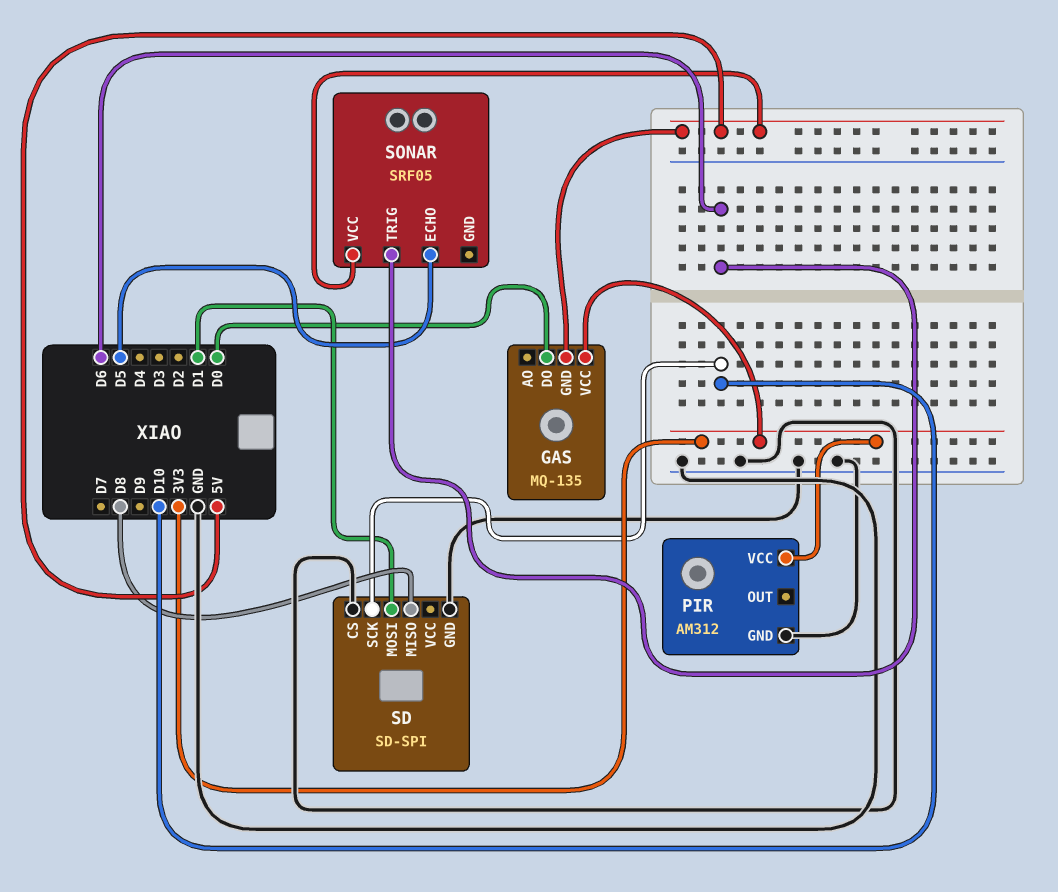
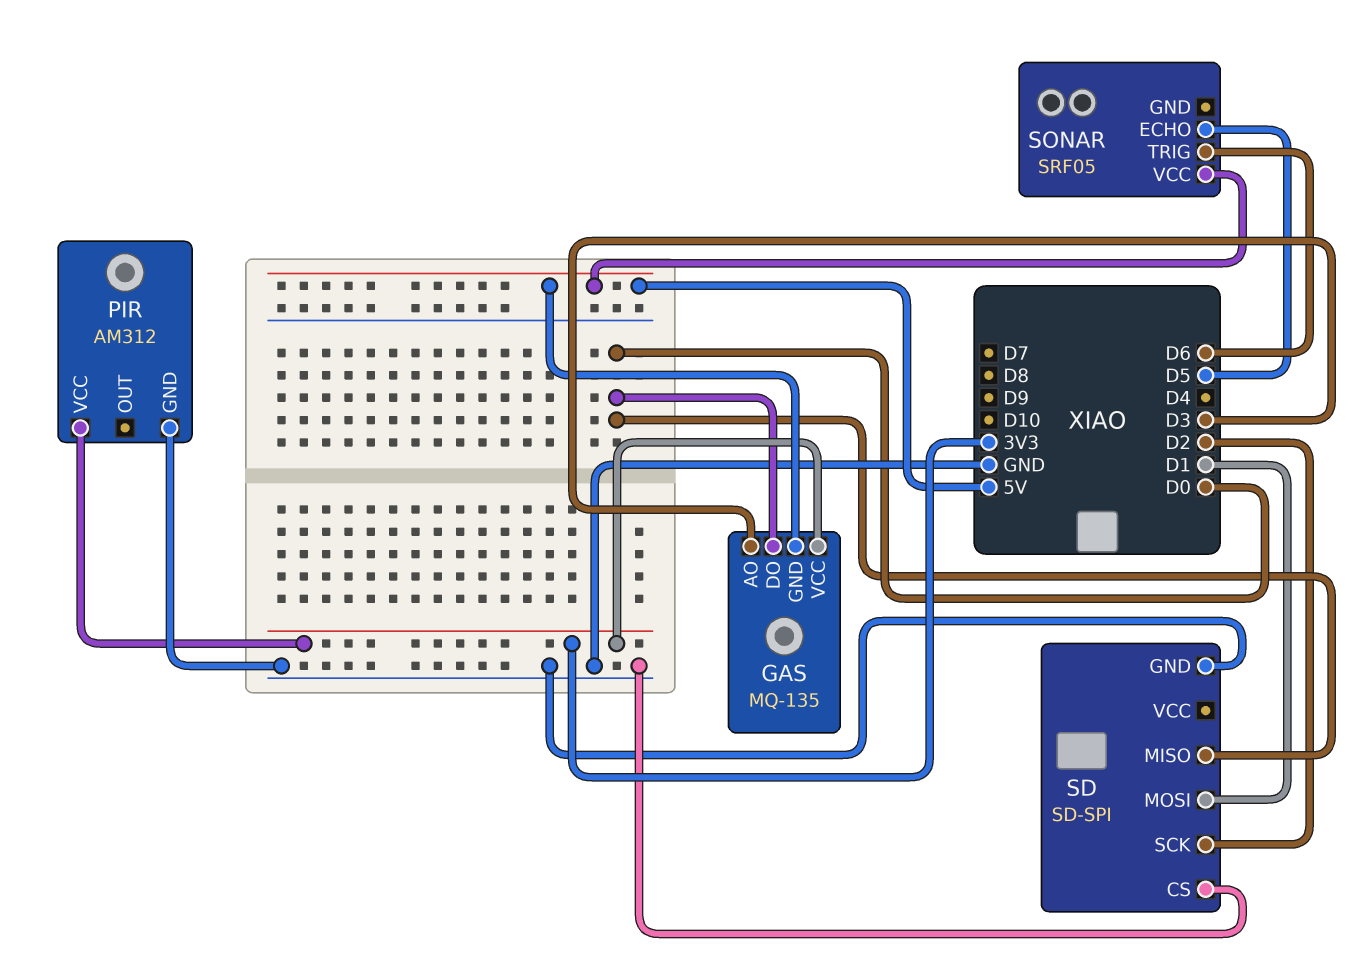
GAS pin AO: none -> D3
SD pin MISO: D8 -> D0
SD pin SCK: D10 -> D2

